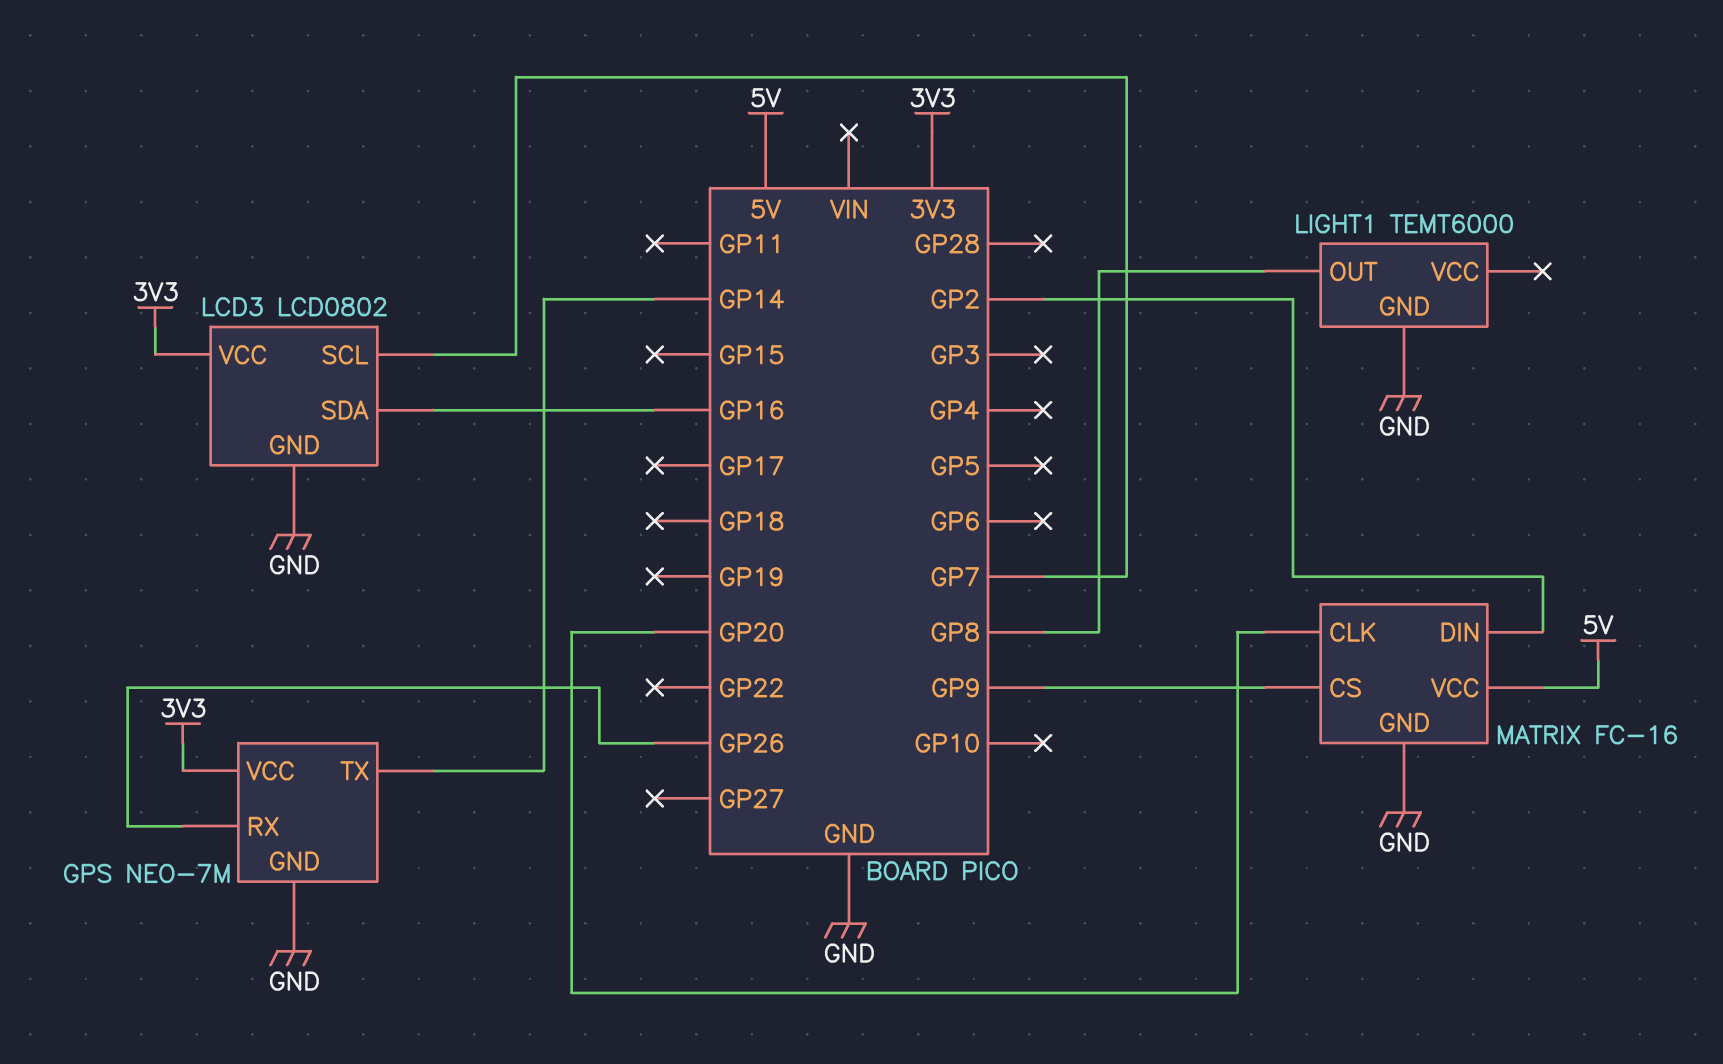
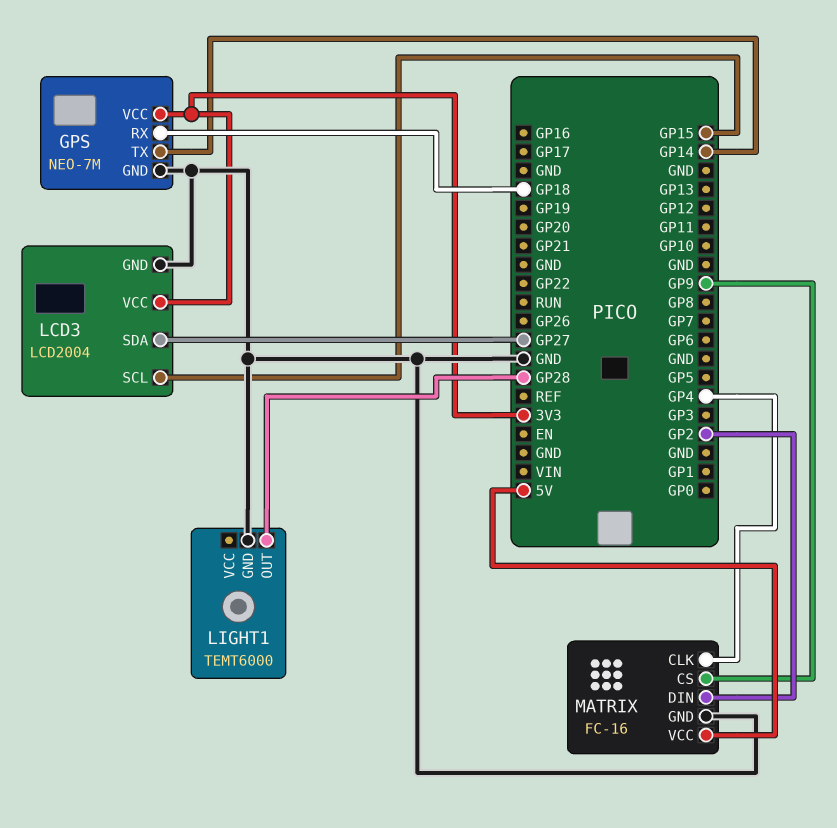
GPS pin RX: GP26 -> GP18
LCD3: LCD0802 -> LCD2004
LCD3 pin SCL: GP7 -> GP15
LCD3 pin SDA: GP16 -> GP27
LIGHT1 pin OUT: GP8 -> GP28
MATRIX pin CLK: GP20 -> GP4

